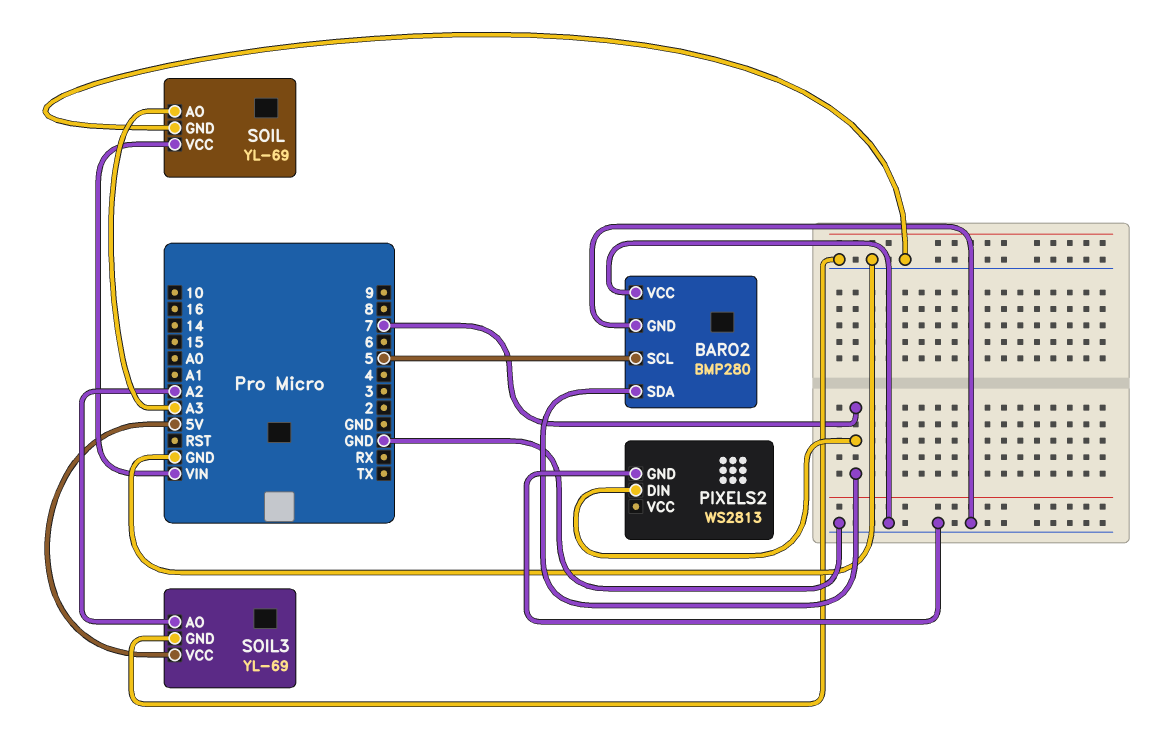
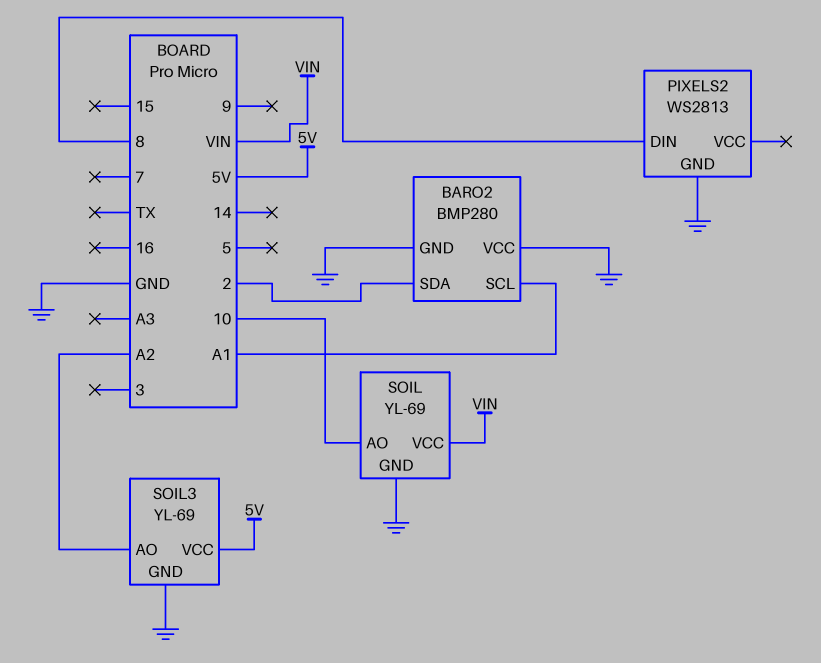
BARO2 pin SCL: 5 -> A1
BARO2 pin SDA: 7 -> 2
PIXELS2 pin DIN: 7 -> 8
SOIL pin AO: A3 -> 10

